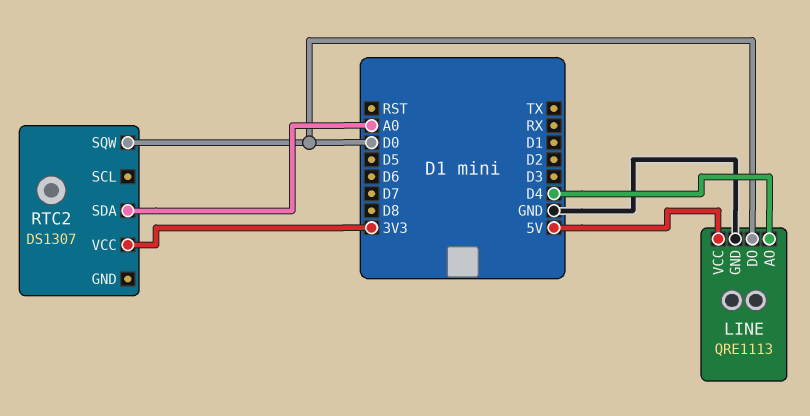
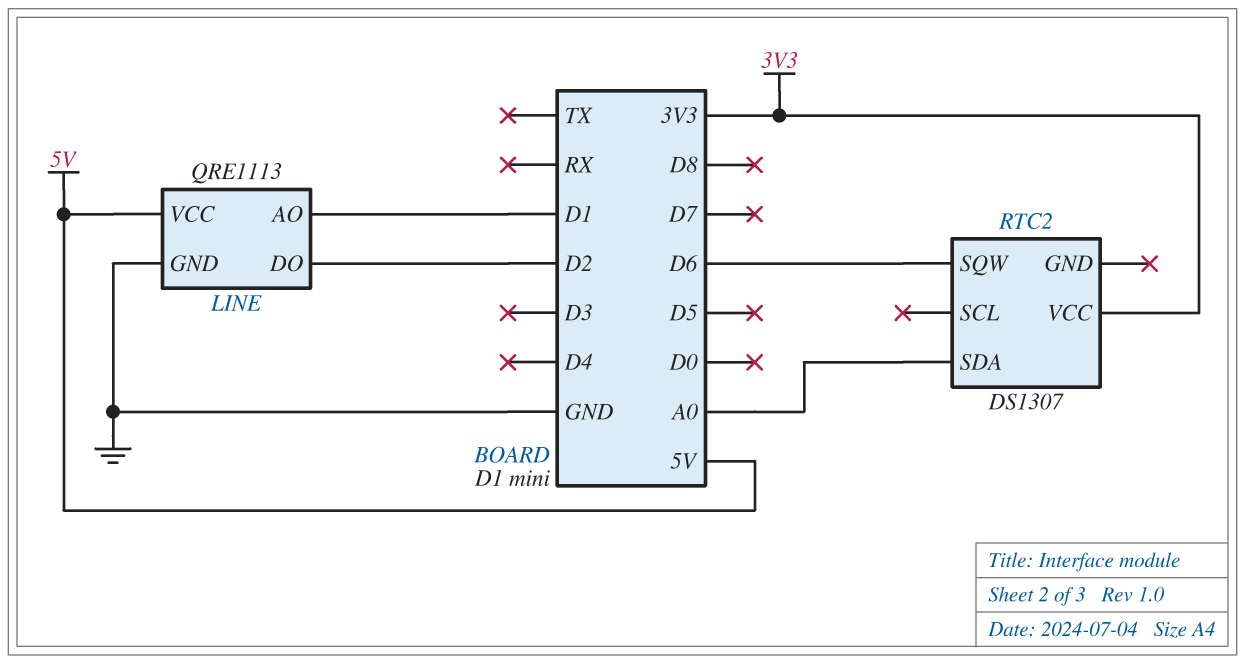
LINE pin AO: D4 -> D1
LINE pin DO: D0 -> D2
RTC2 pin SQW: D0 -> D6

